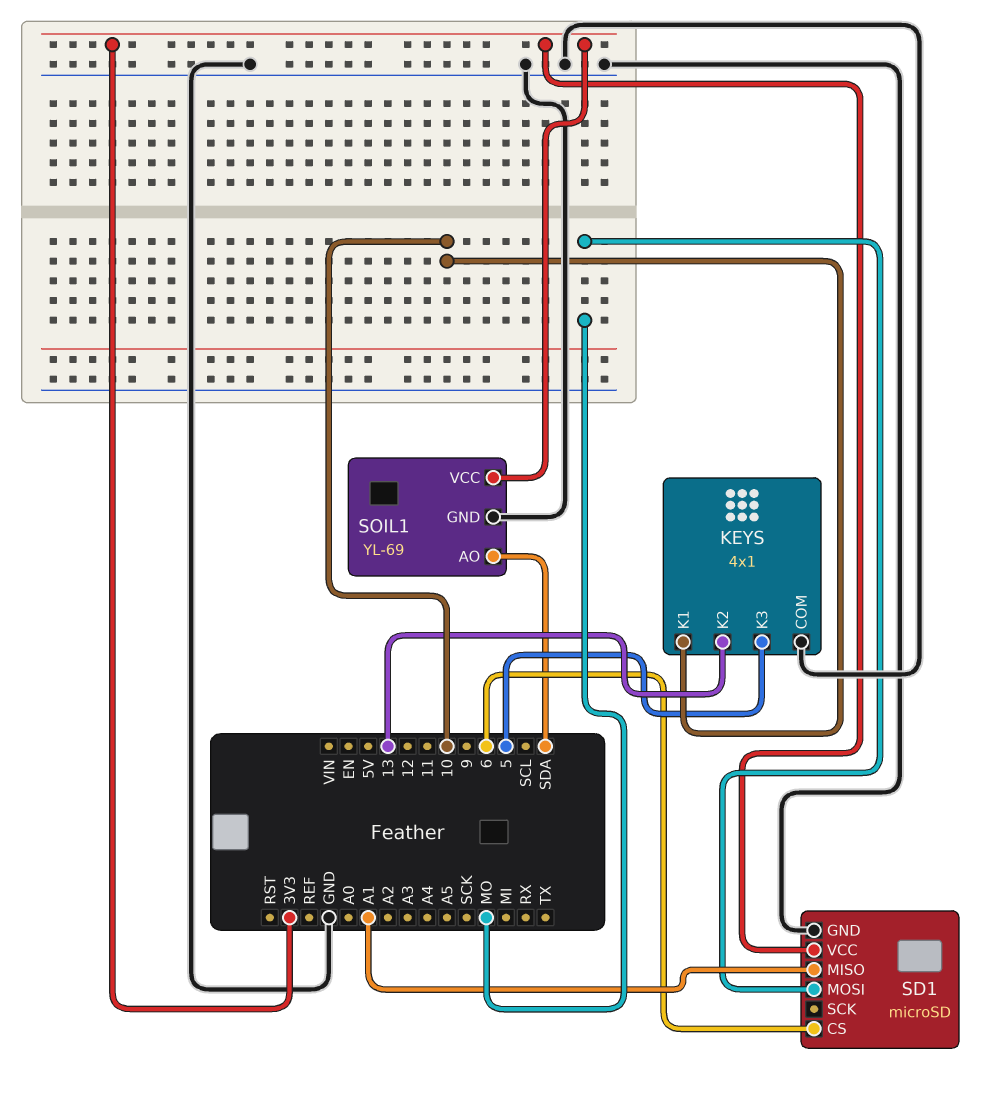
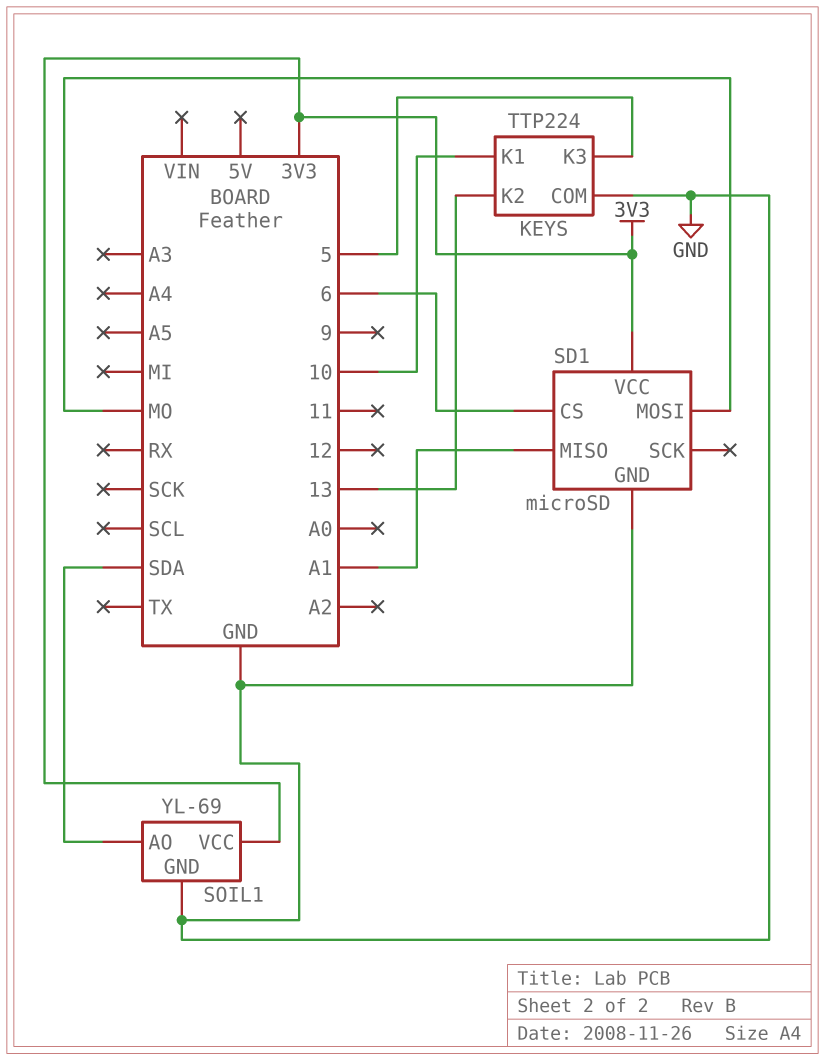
KEYS: 4x1 -> TTP224

